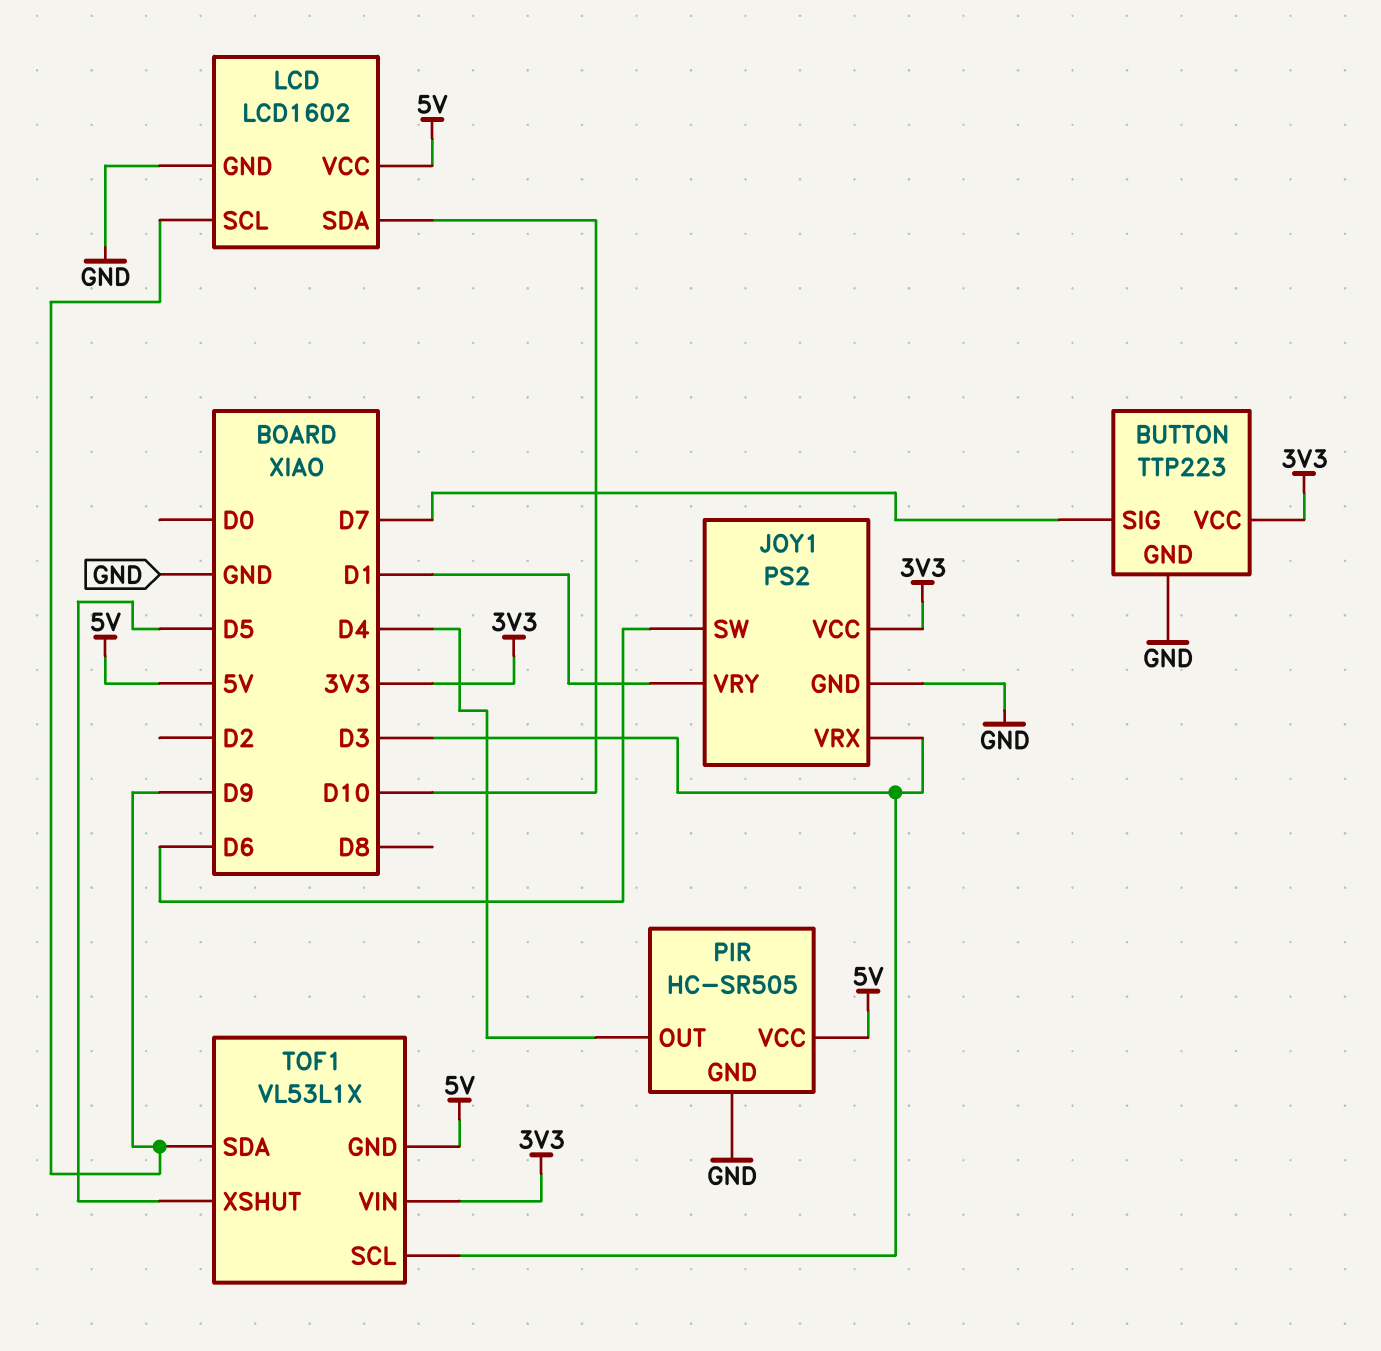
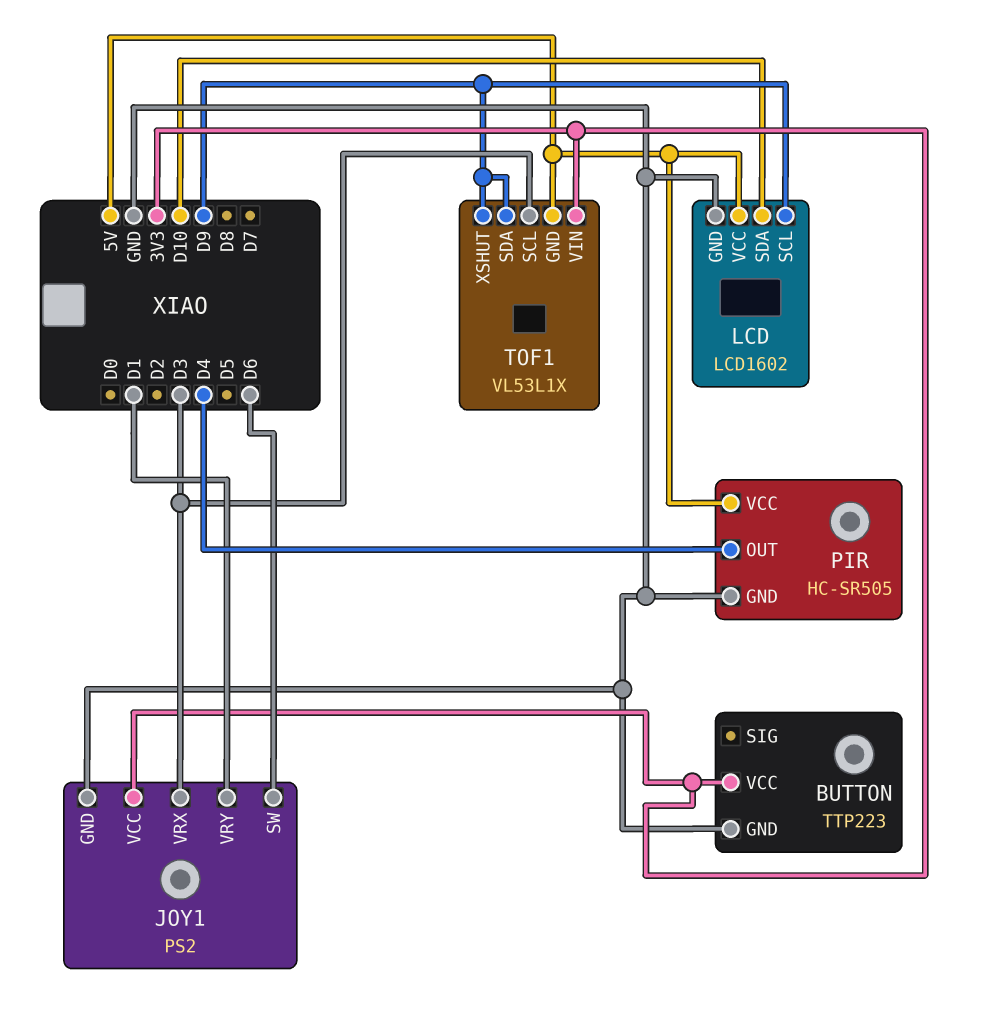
BUTTON pin SIG: D7 -> none
TOF1 pin XSHUT: D5 -> D9

